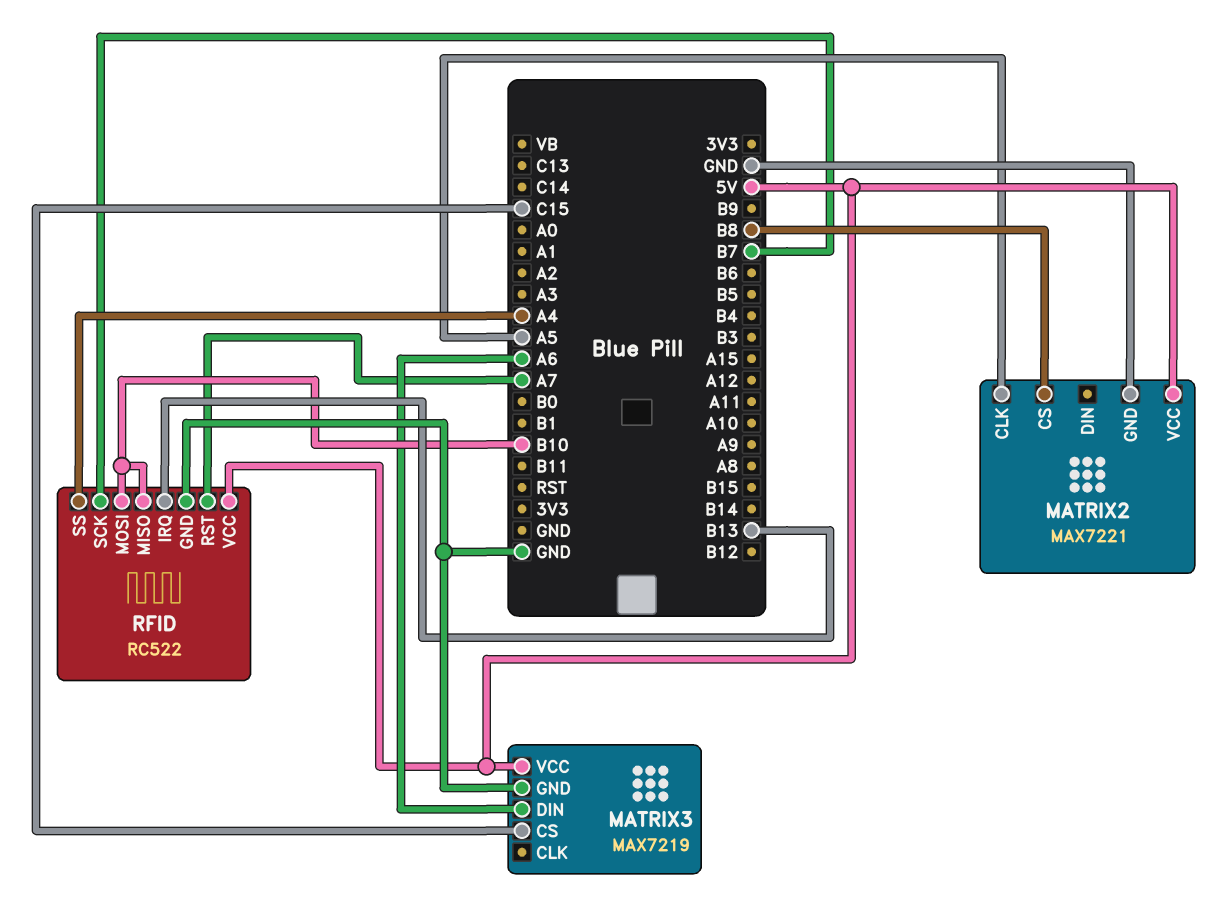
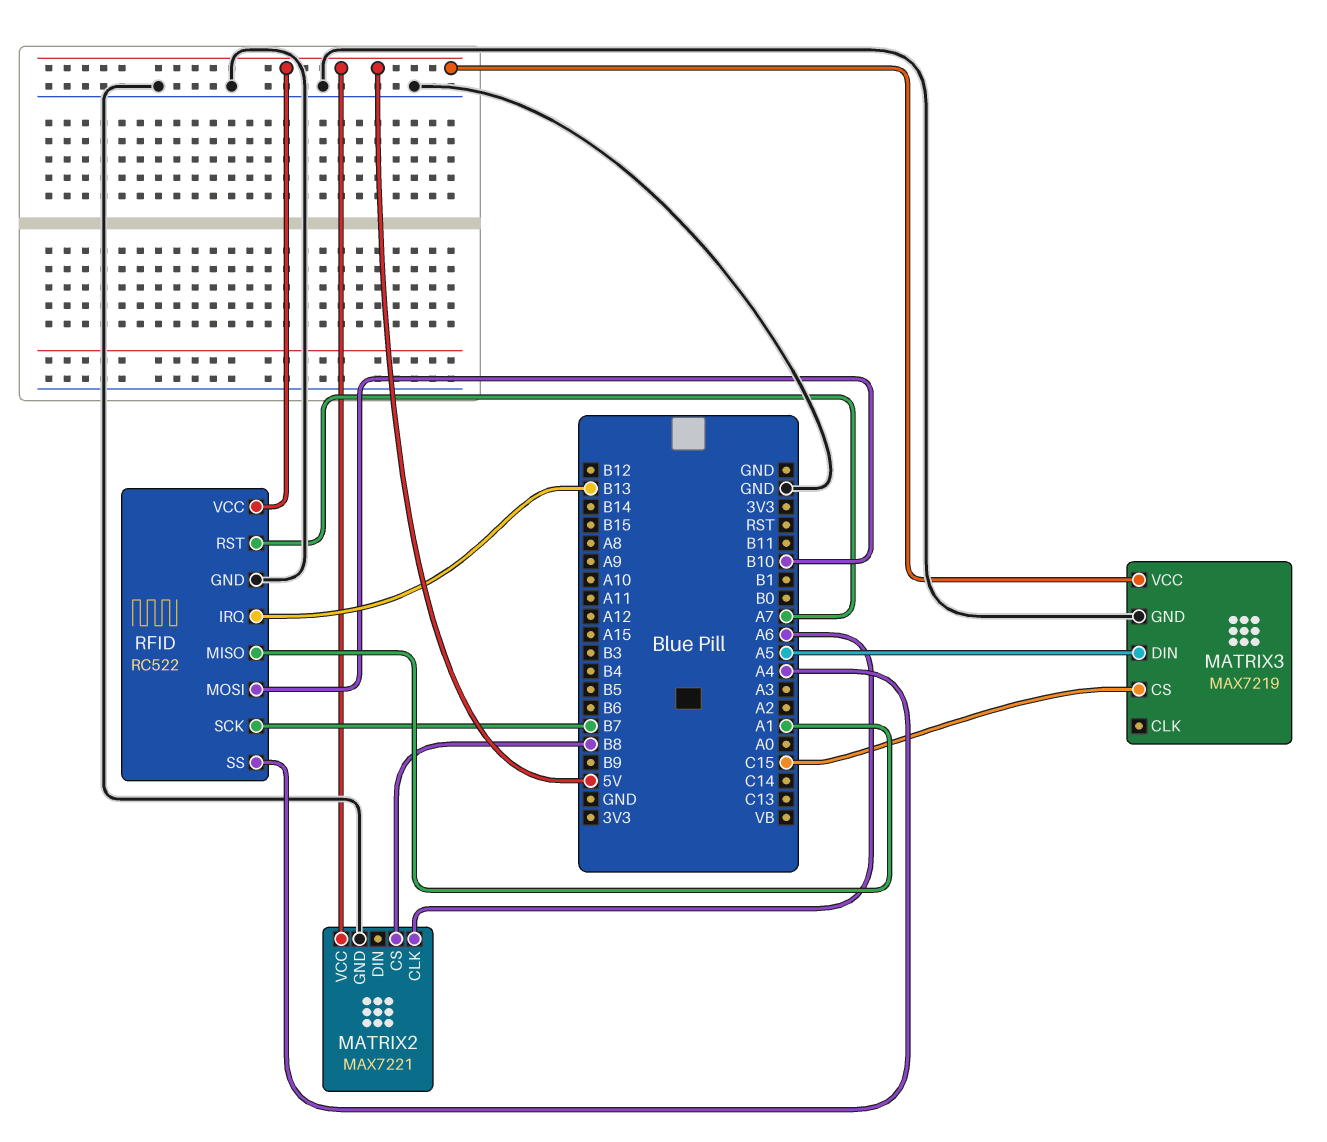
MATRIX2 pin CLK: A5 -> A6
MATRIX3 pin DIN: A6 -> A5
RFID pin MISO: B10 -> A1

